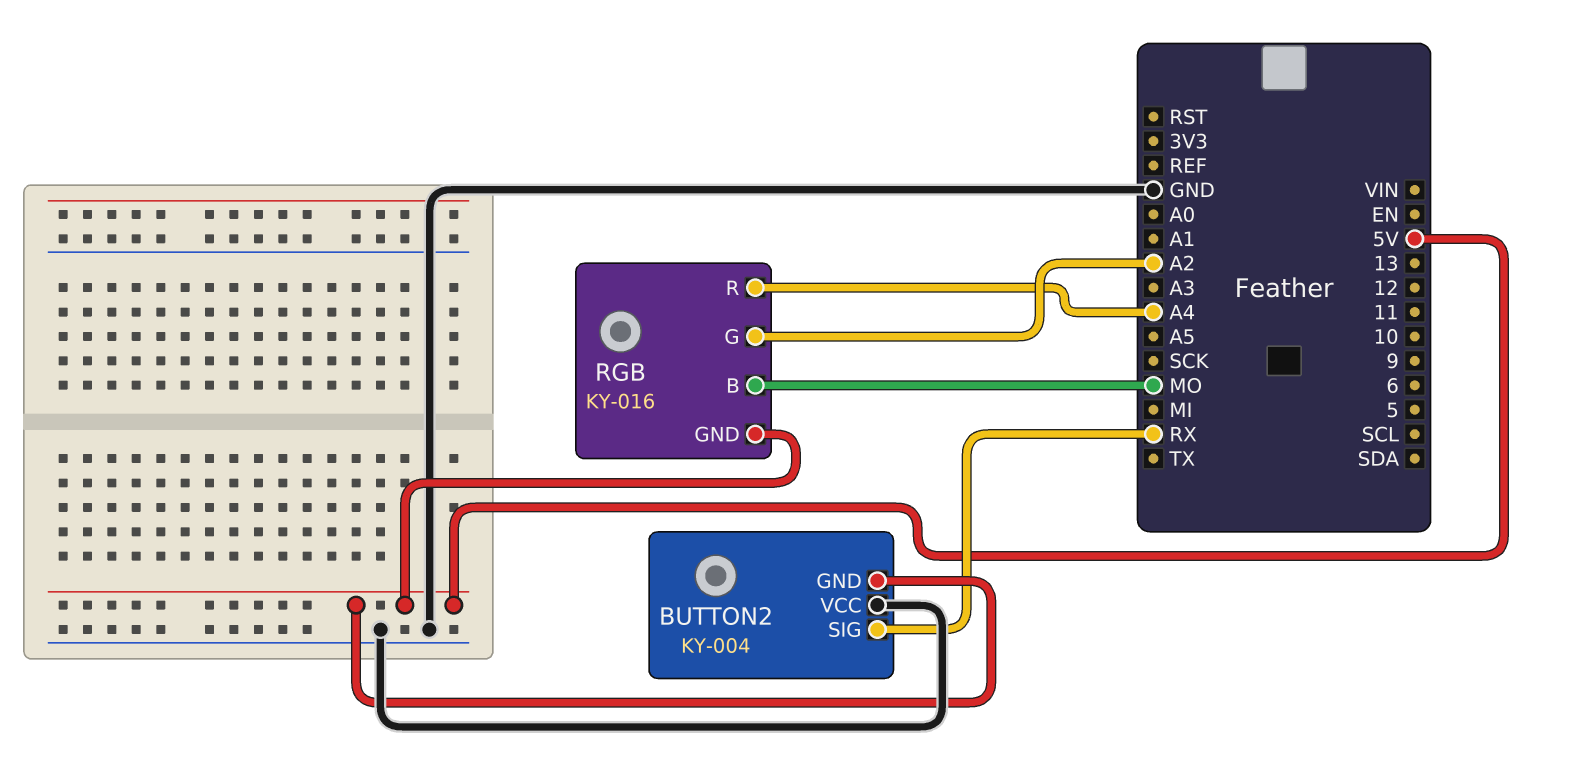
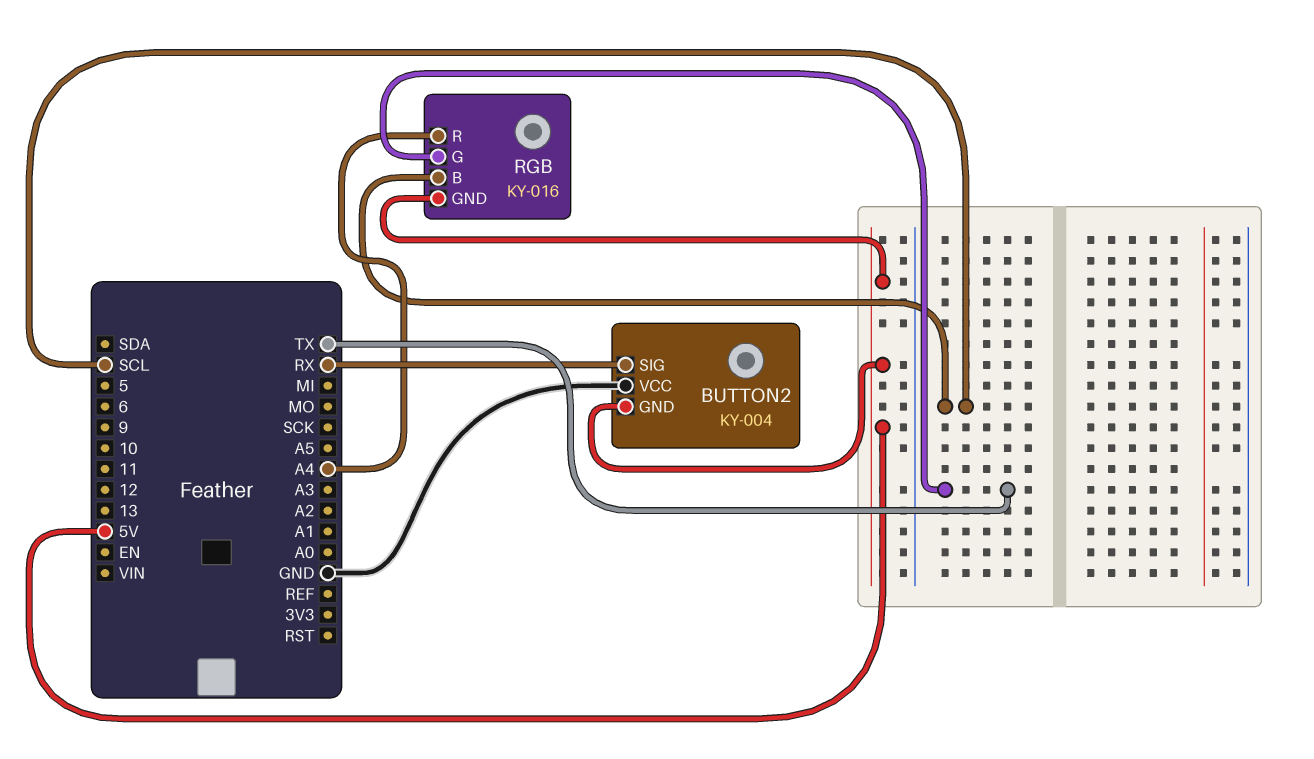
RGB pin B: MO -> SCL
RGB pin G: A2 -> TX

